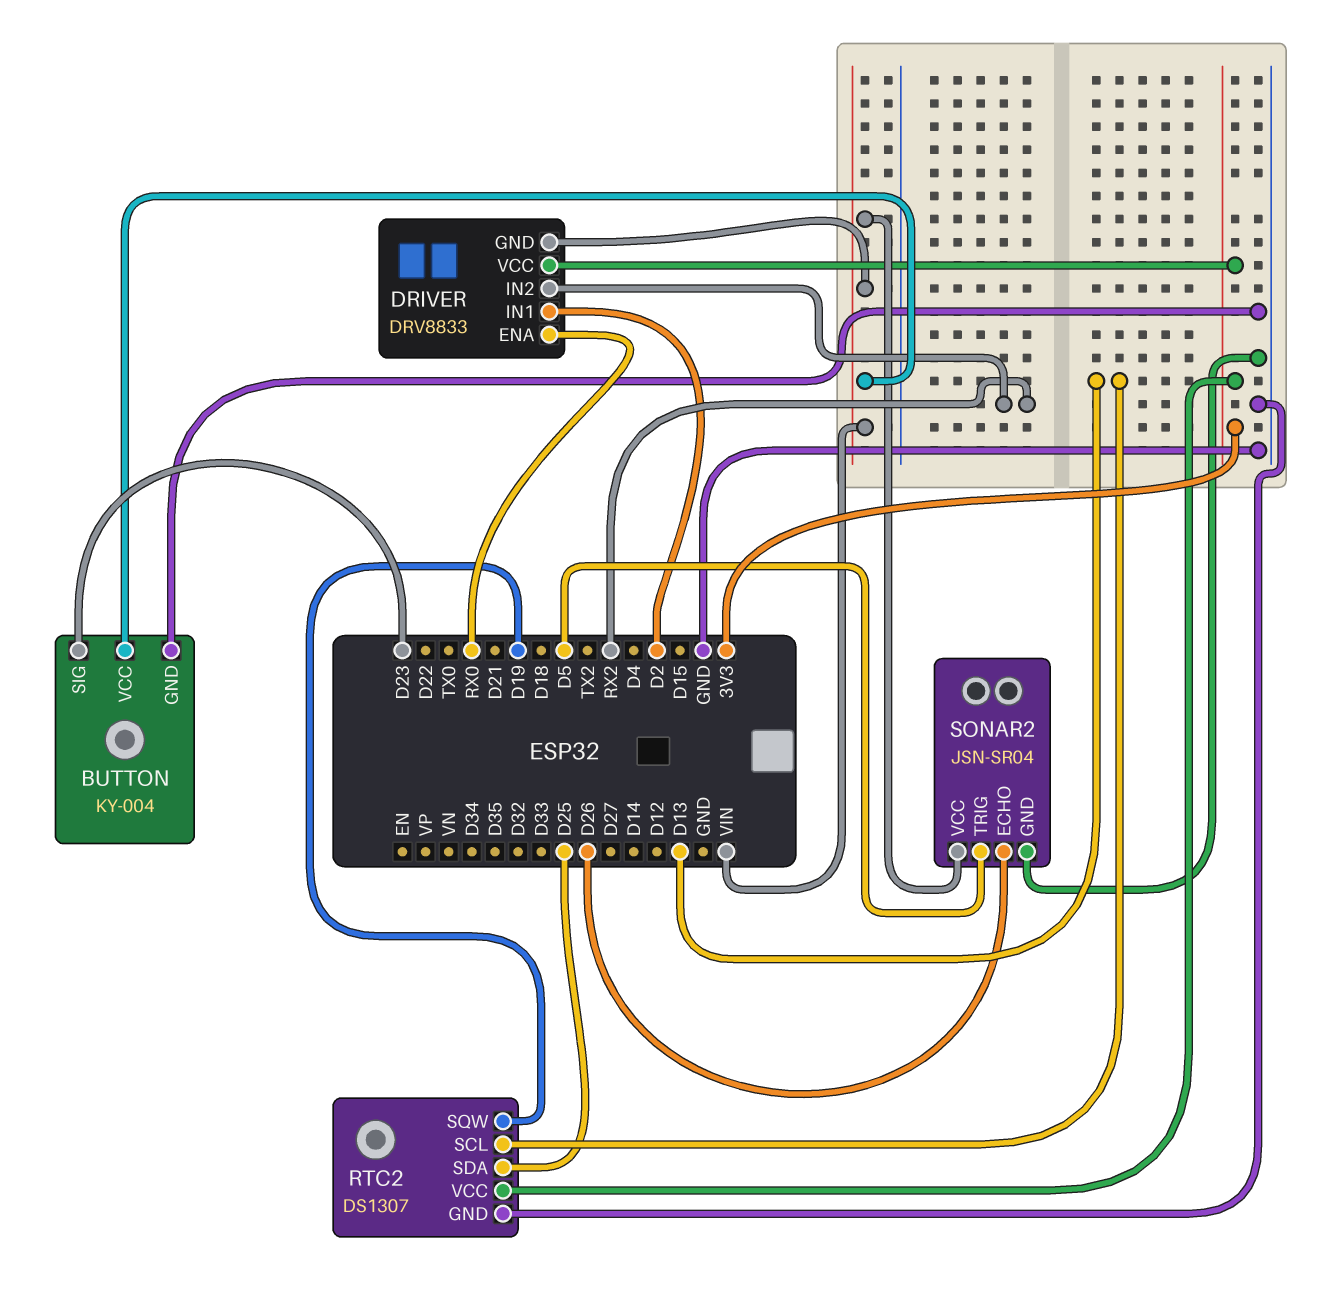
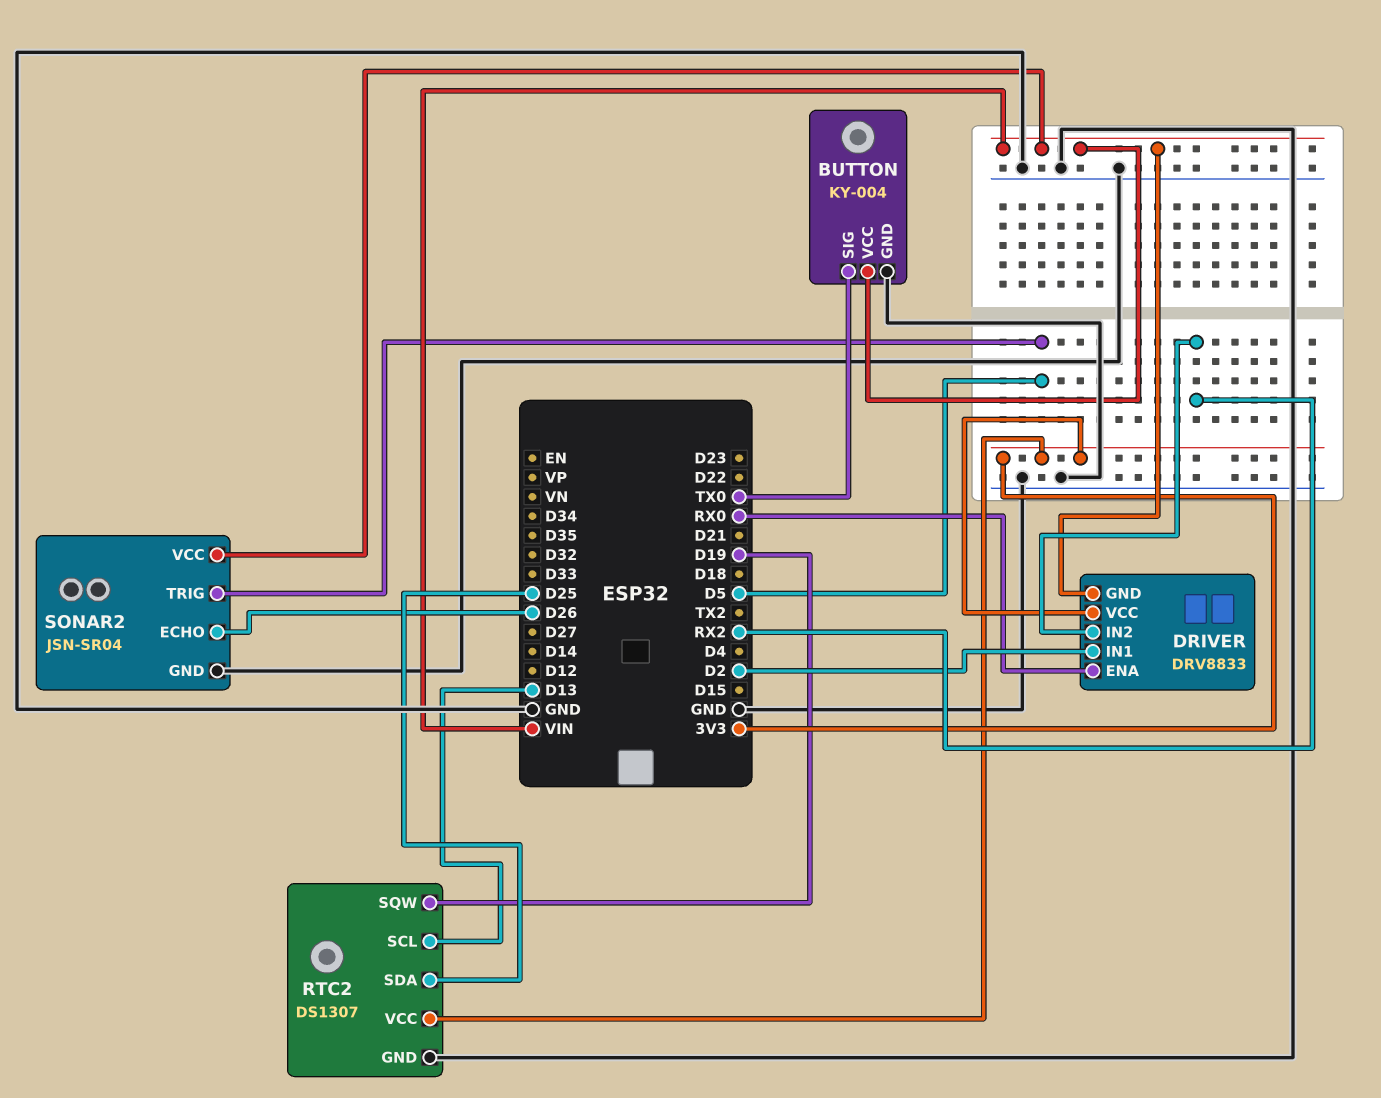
BUTTON pin SIG: D23 -> TX0

